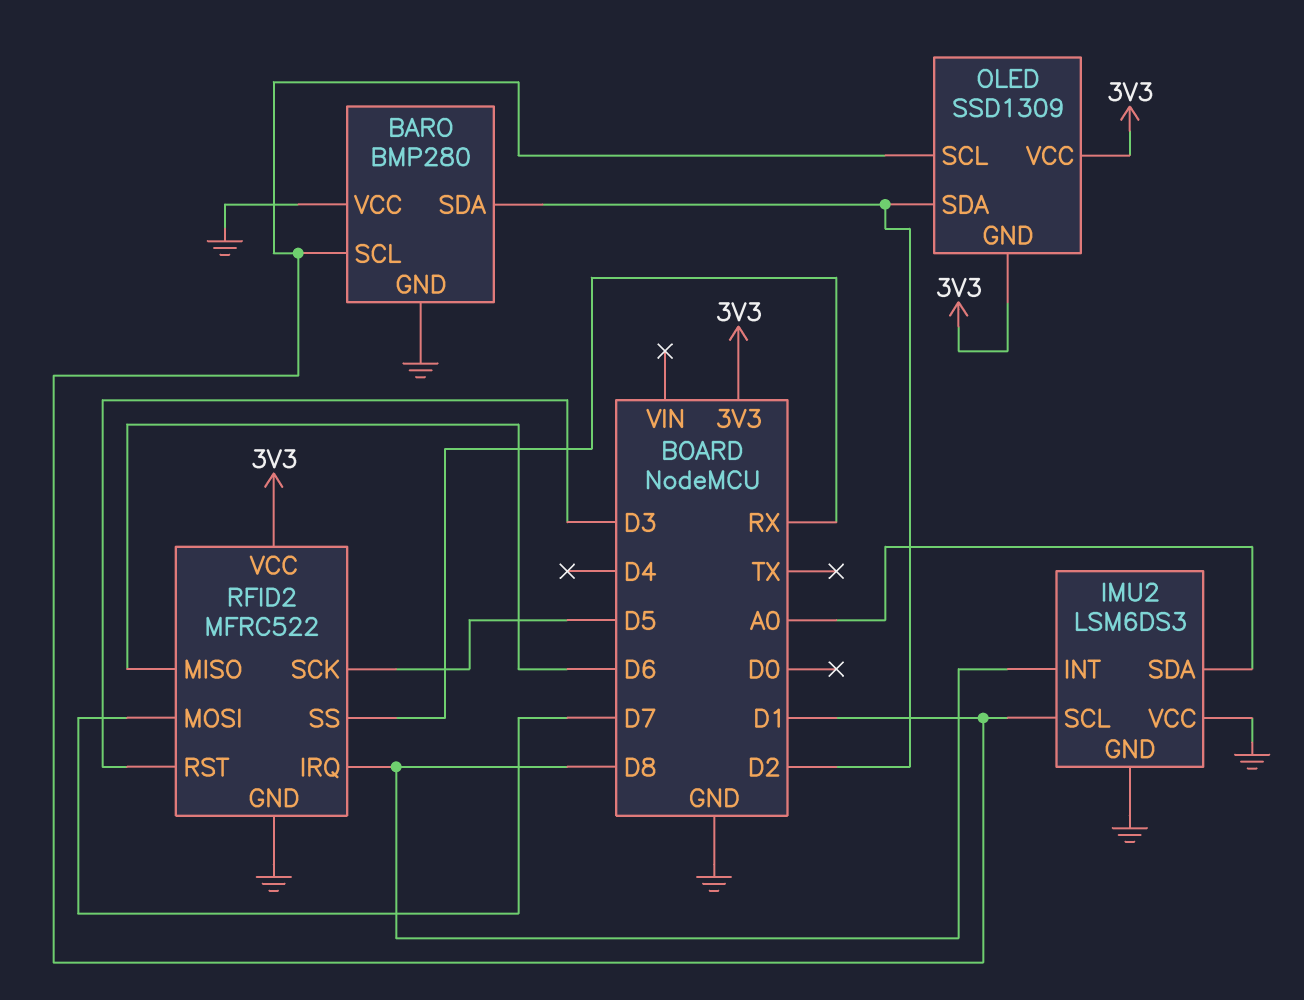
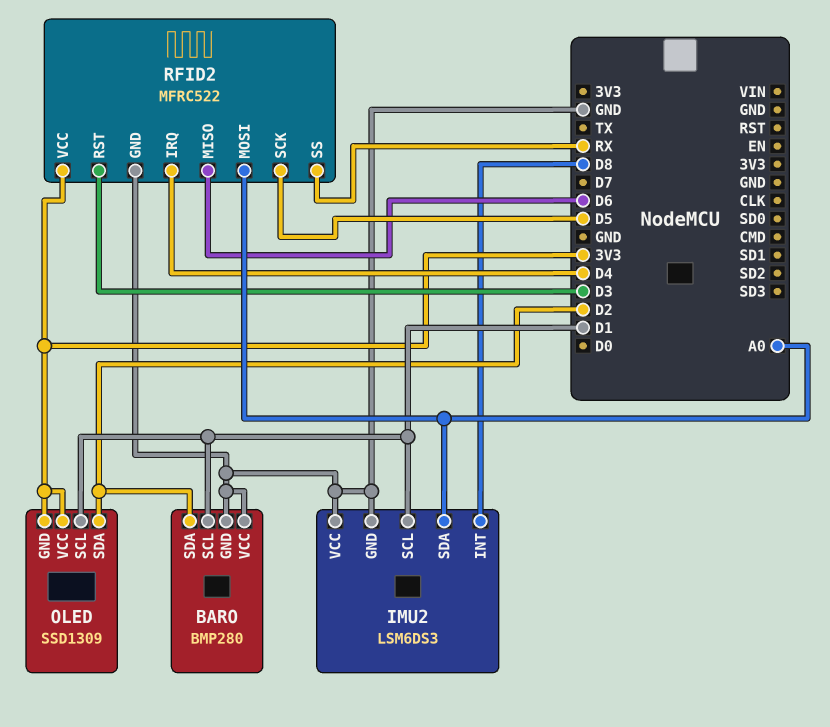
RFID2 pin IRQ: D8 -> D4
RFID2 pin MOSI: D7 -> A0

